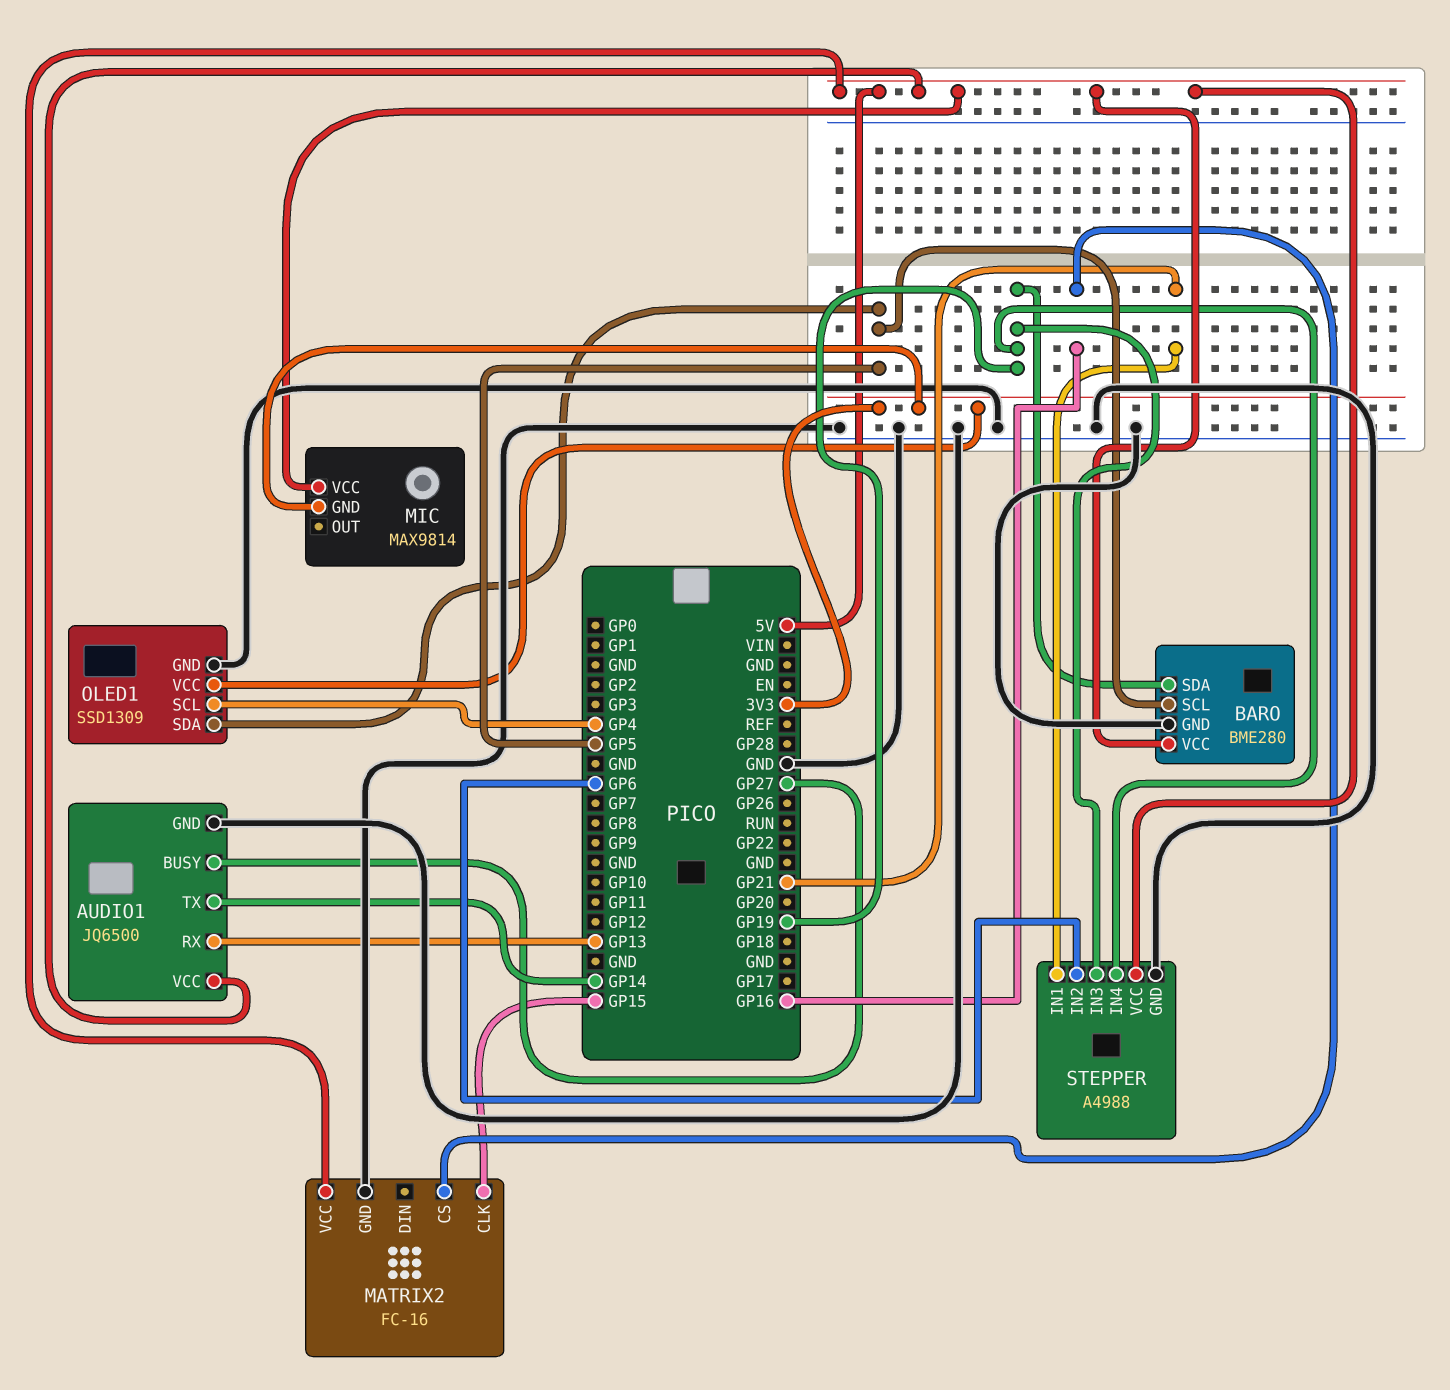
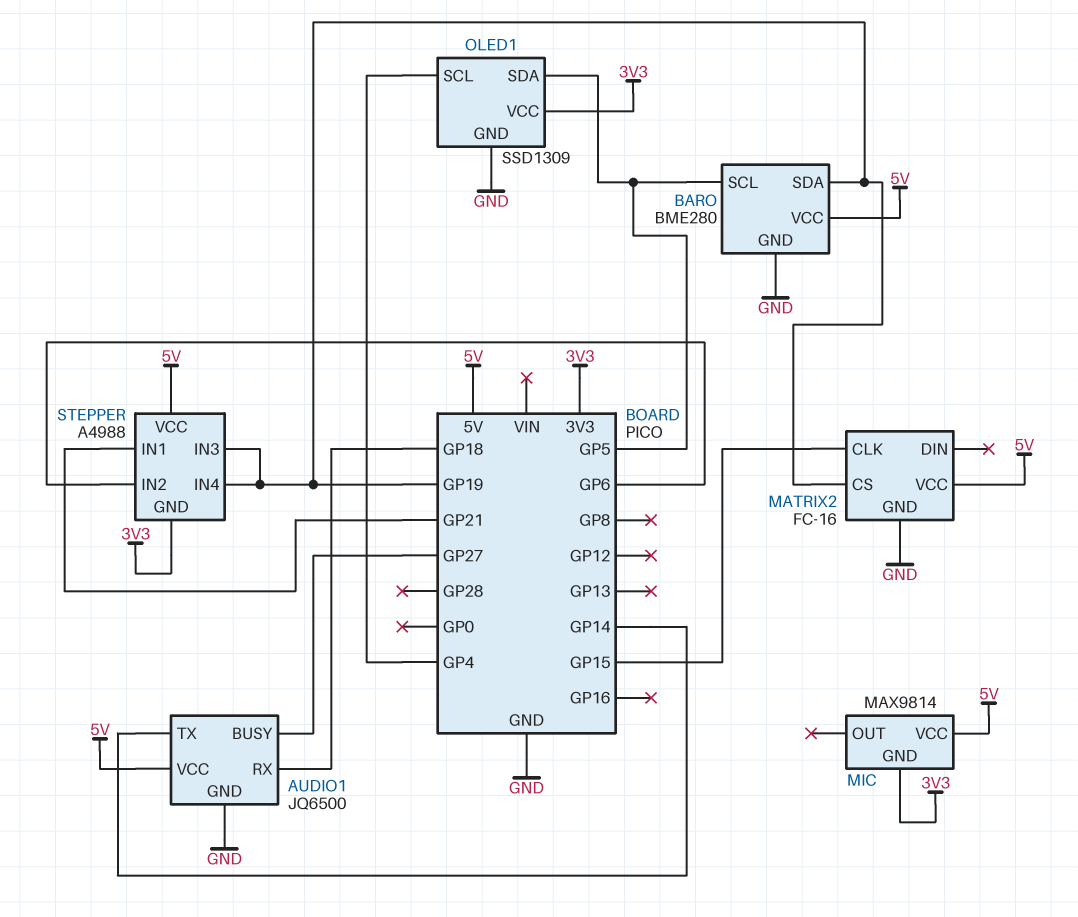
AUDIO1 pin RX: GP13 -> GP18
MATRIX2 pin CS: GP16 -> GP19
STEPPER pin GND: GND -> 3V3

